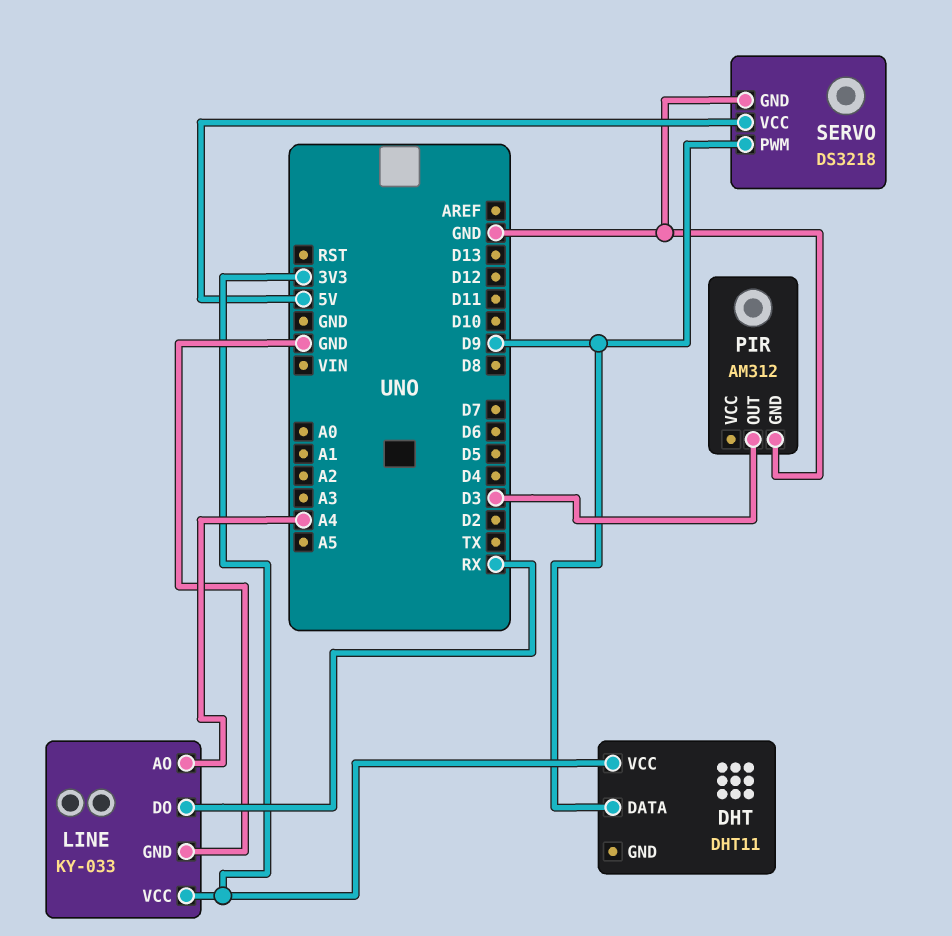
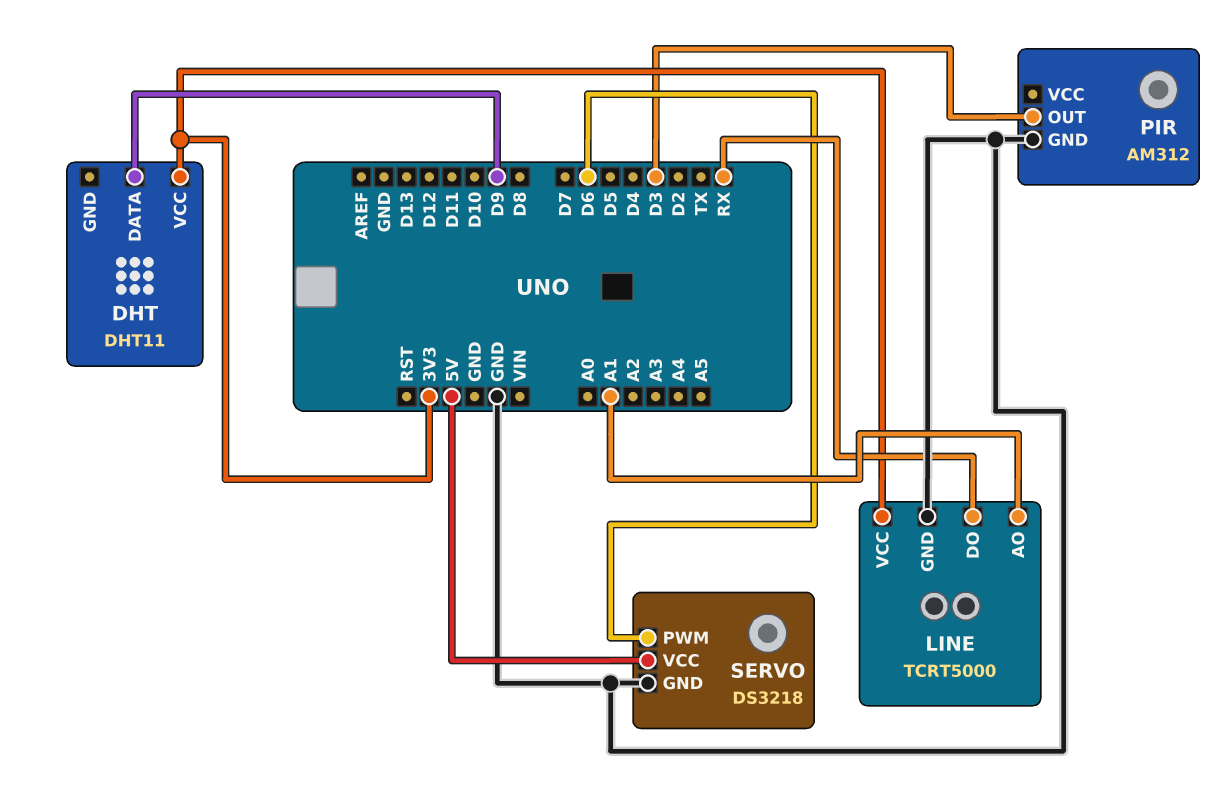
LINE: KY-033 -> TCRT5000
LINE pin AO: A4 -> A1
SERVO pin PWM: D9 -> D6

